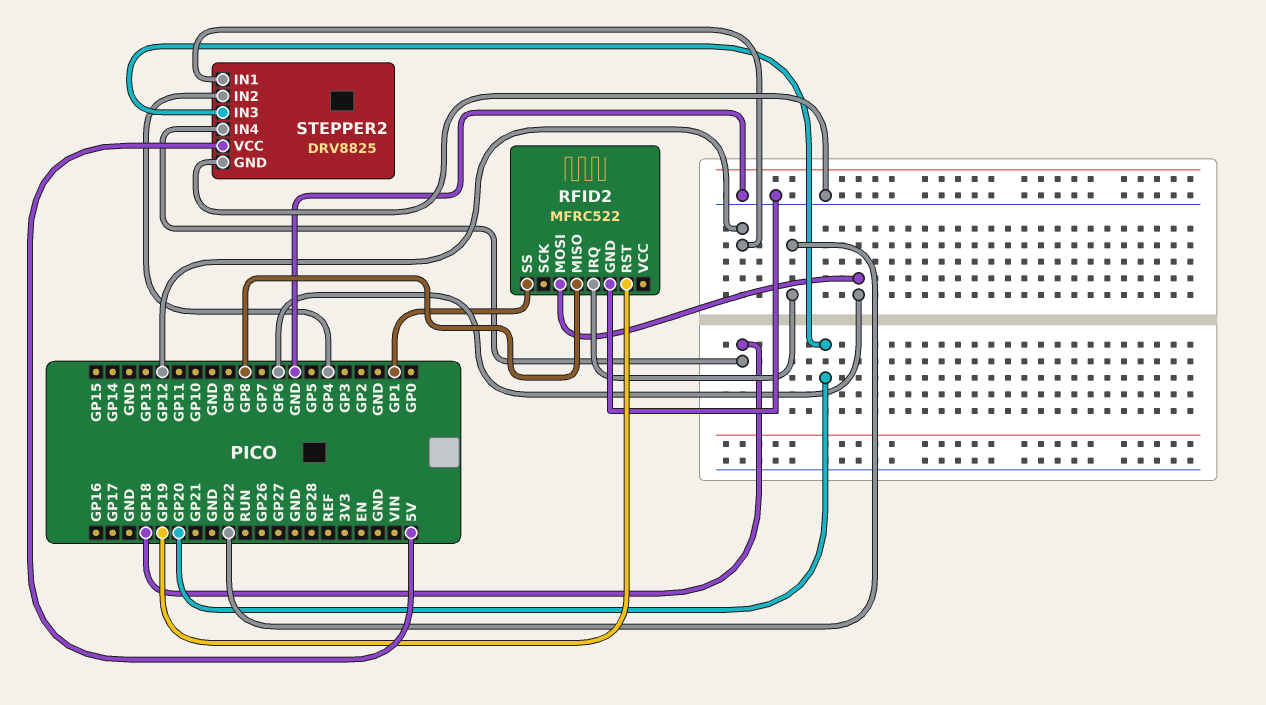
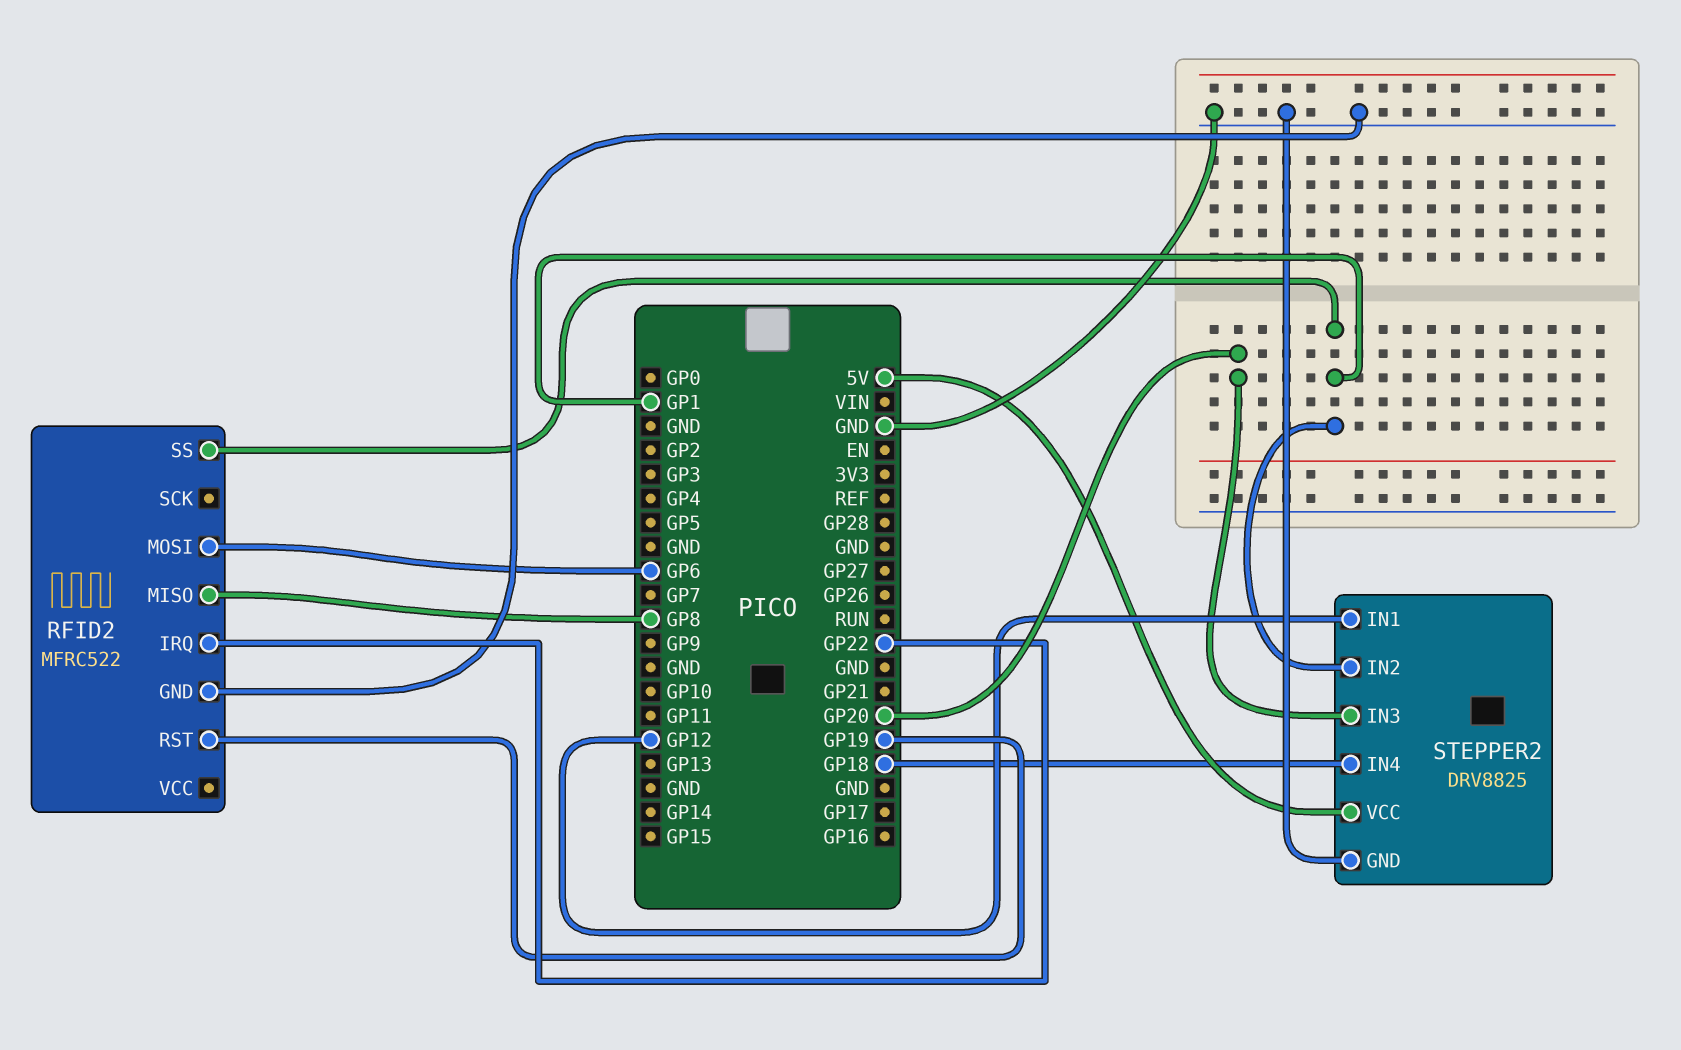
STEPPER2 pin IN2: GP4 -> GP1

